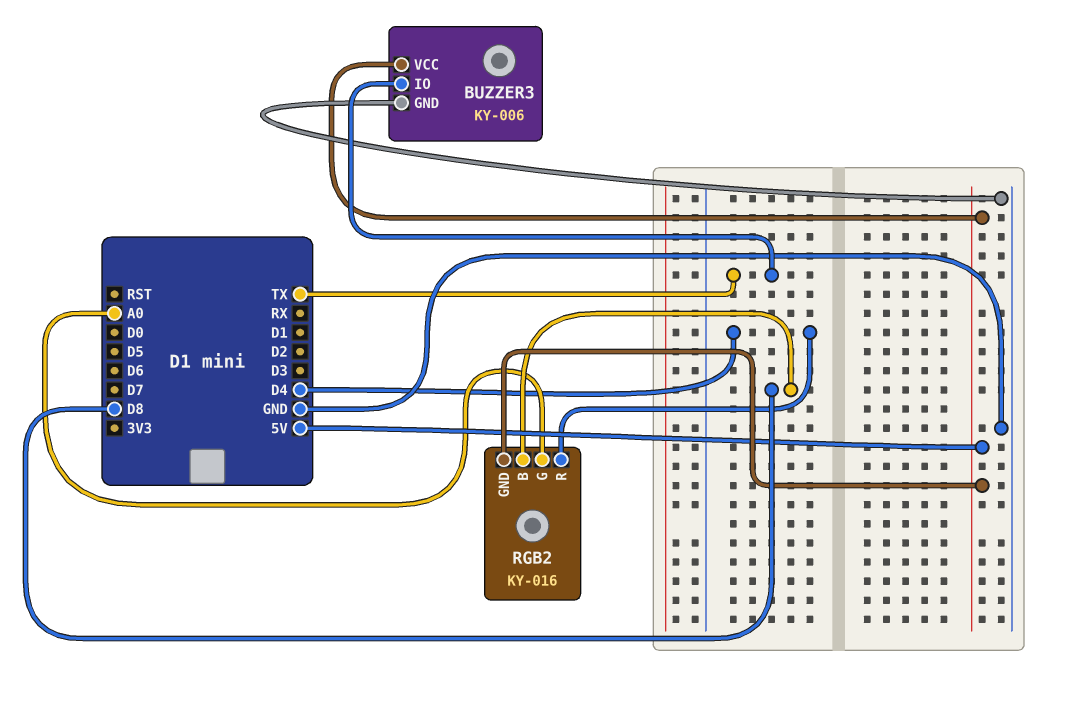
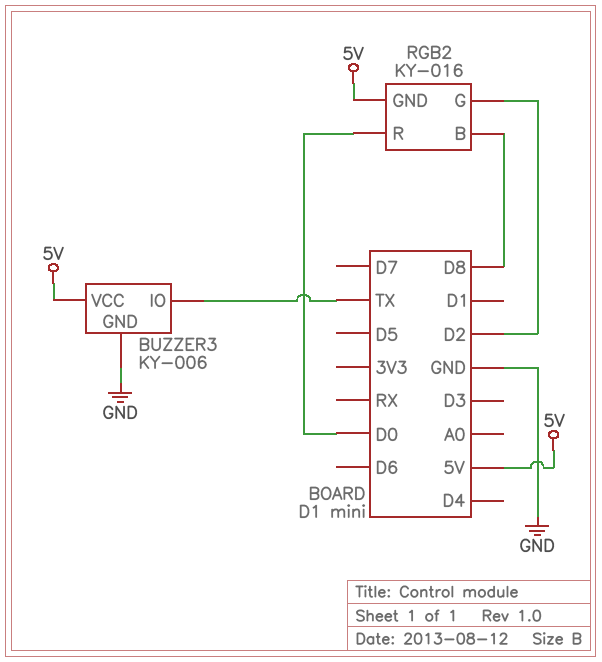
RGB2 pin G: A0 -> D2
RGB2 pin R: D4 -> D0

